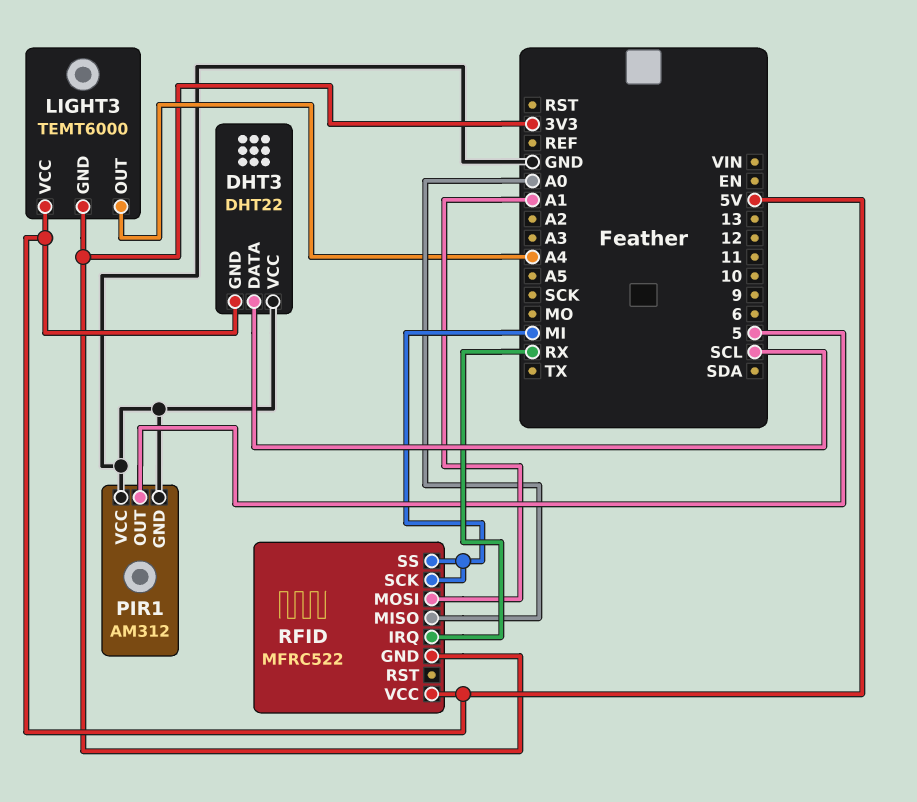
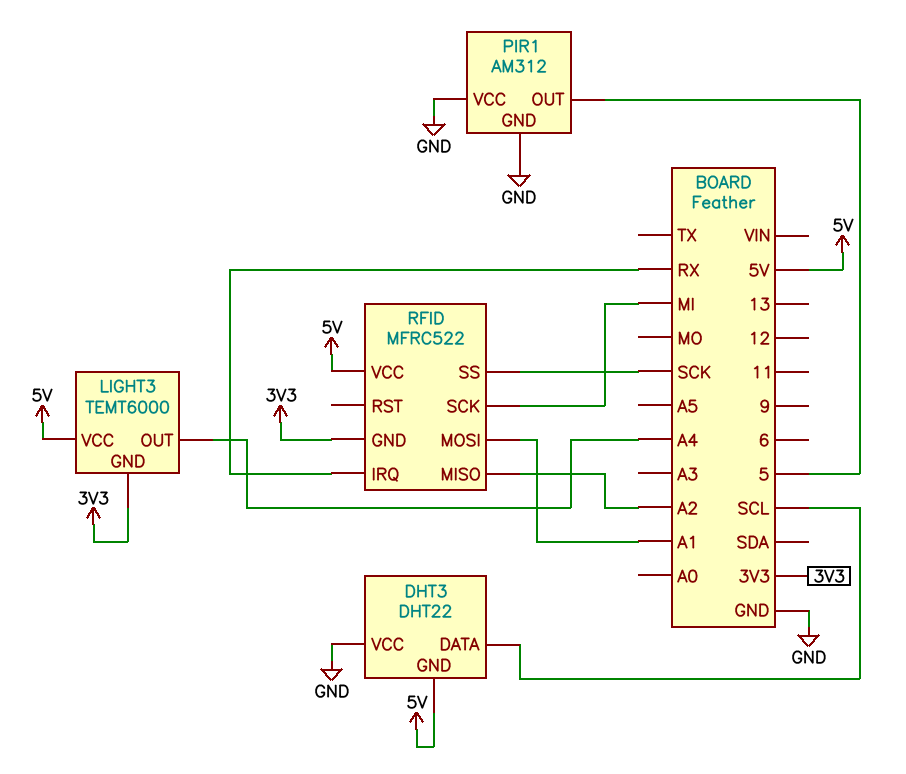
RFID pin MISO: A0 -> A2
RFID pin SS: MI -> SCK

